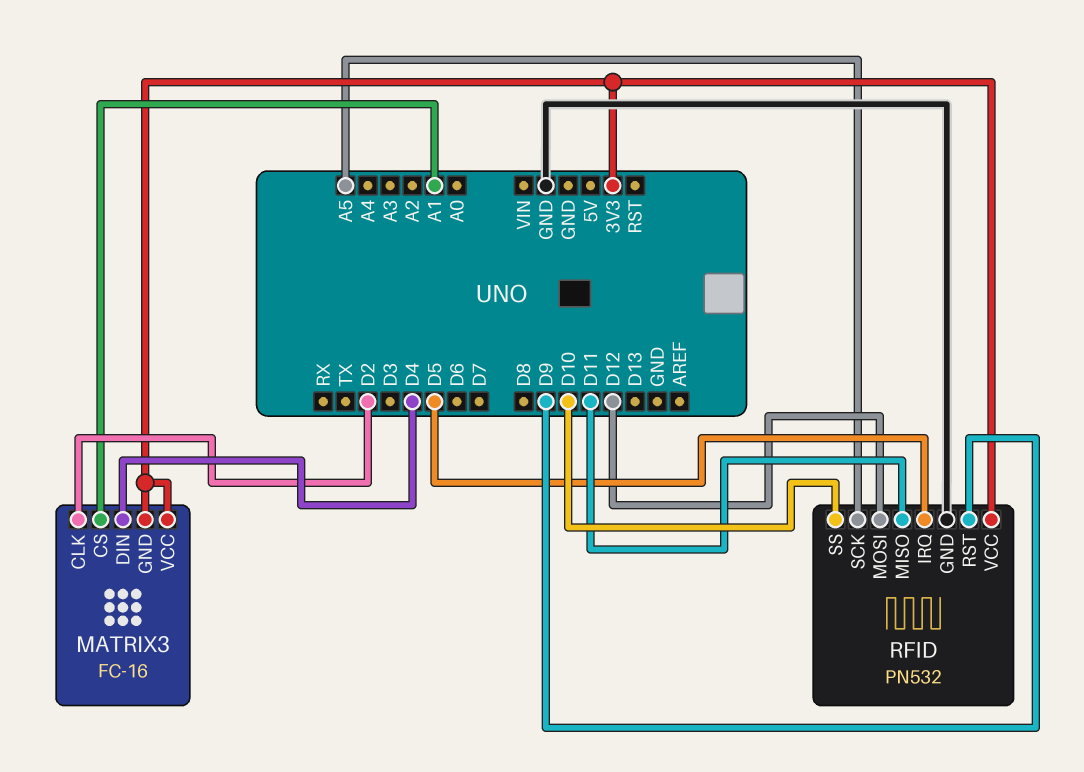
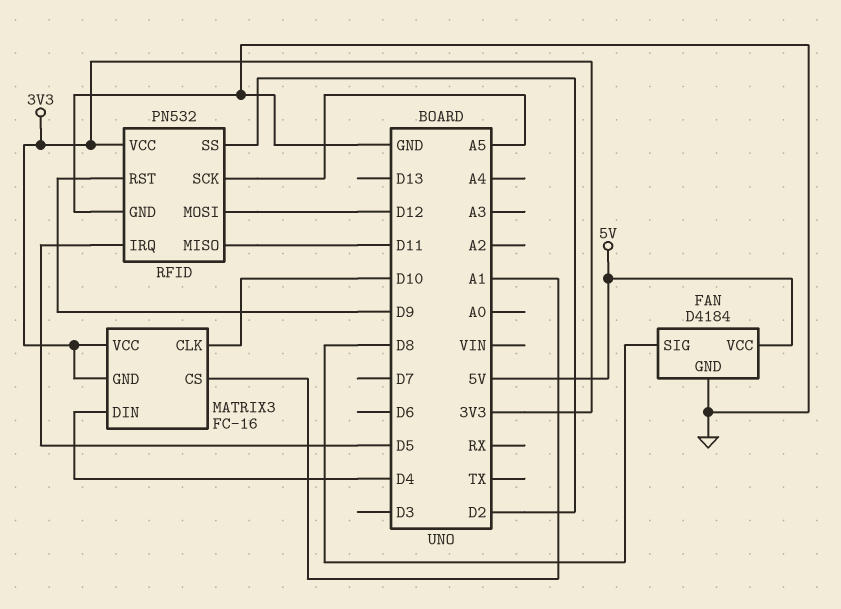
FAN: none -> D4184
FAN pin GND: none -> GND
FAN pin SIG: none -> D8
FAN pin VCC: none -> 5V
MATRIX3 pin CLK: D2 -> D10
RFID pin SS: D10 -> D2

